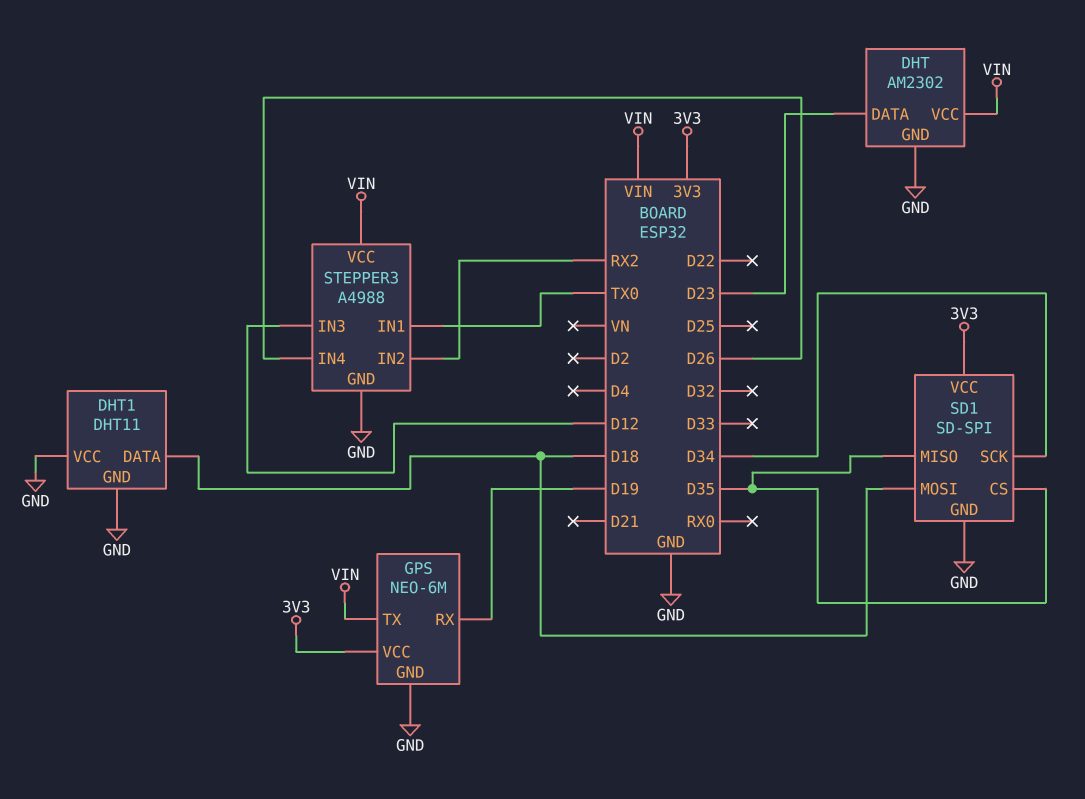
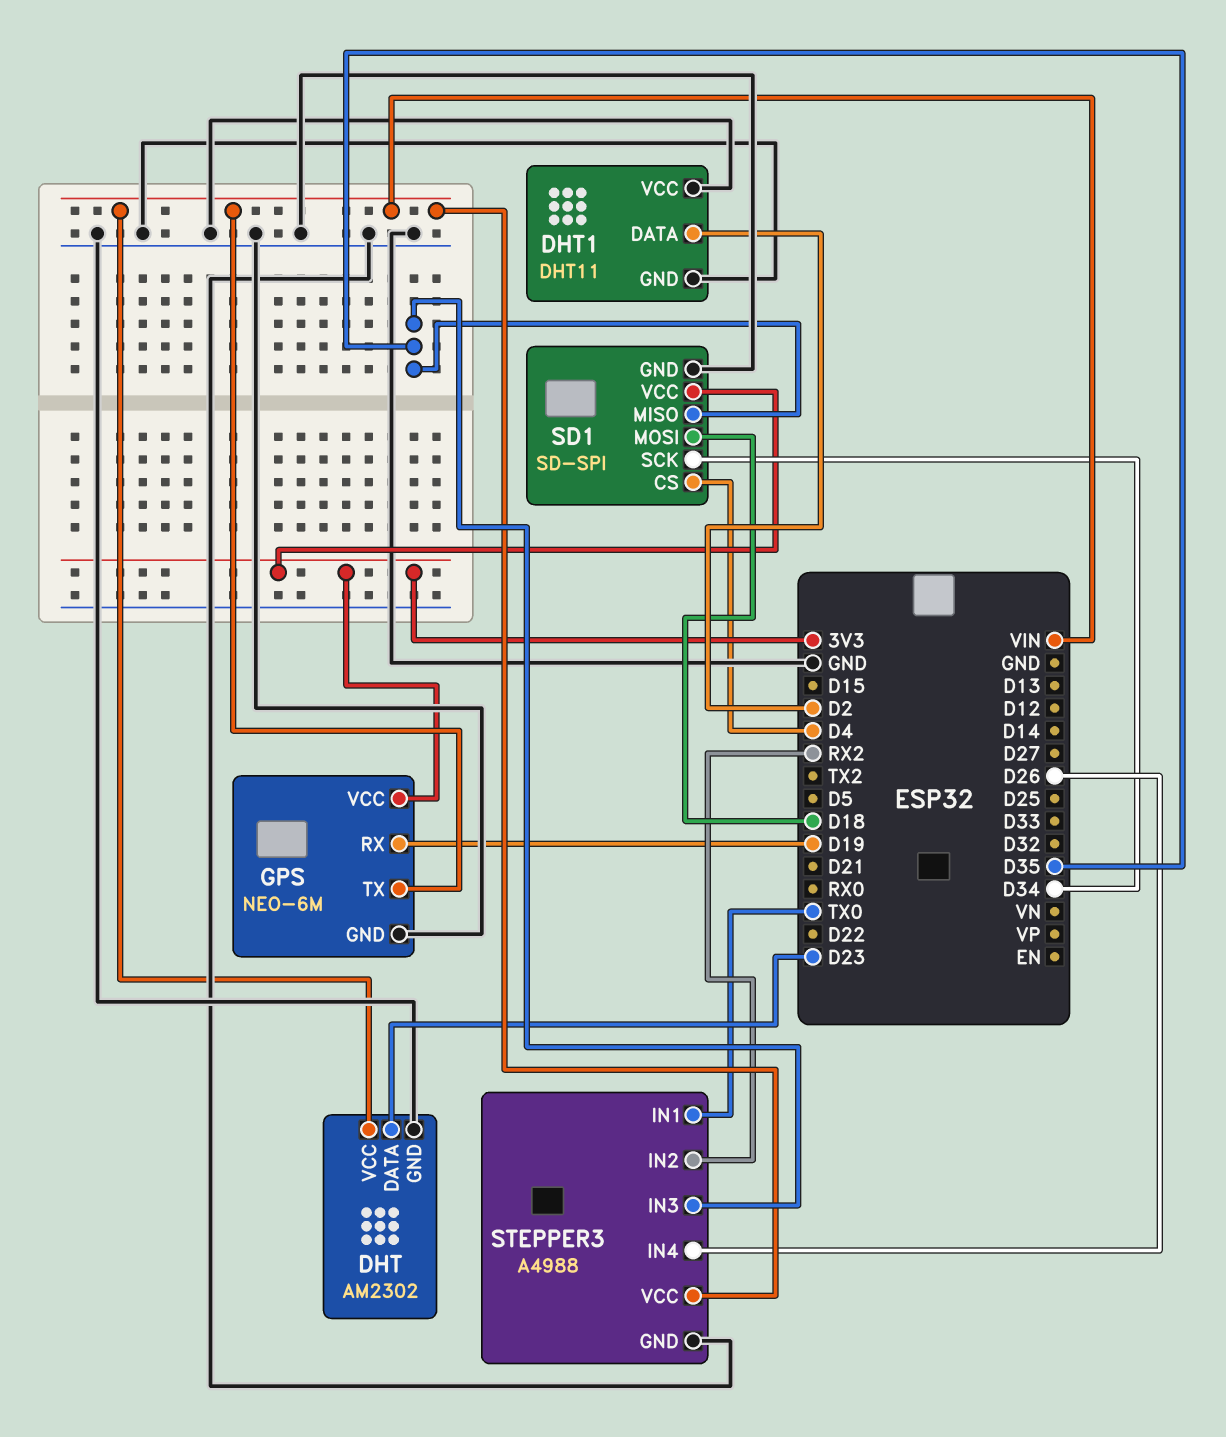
DHT1 pin DATA: D18 -> D2
SD1 pin CS: D35 -> D4
STEPPER3 pin IN3: D12 -> D35

